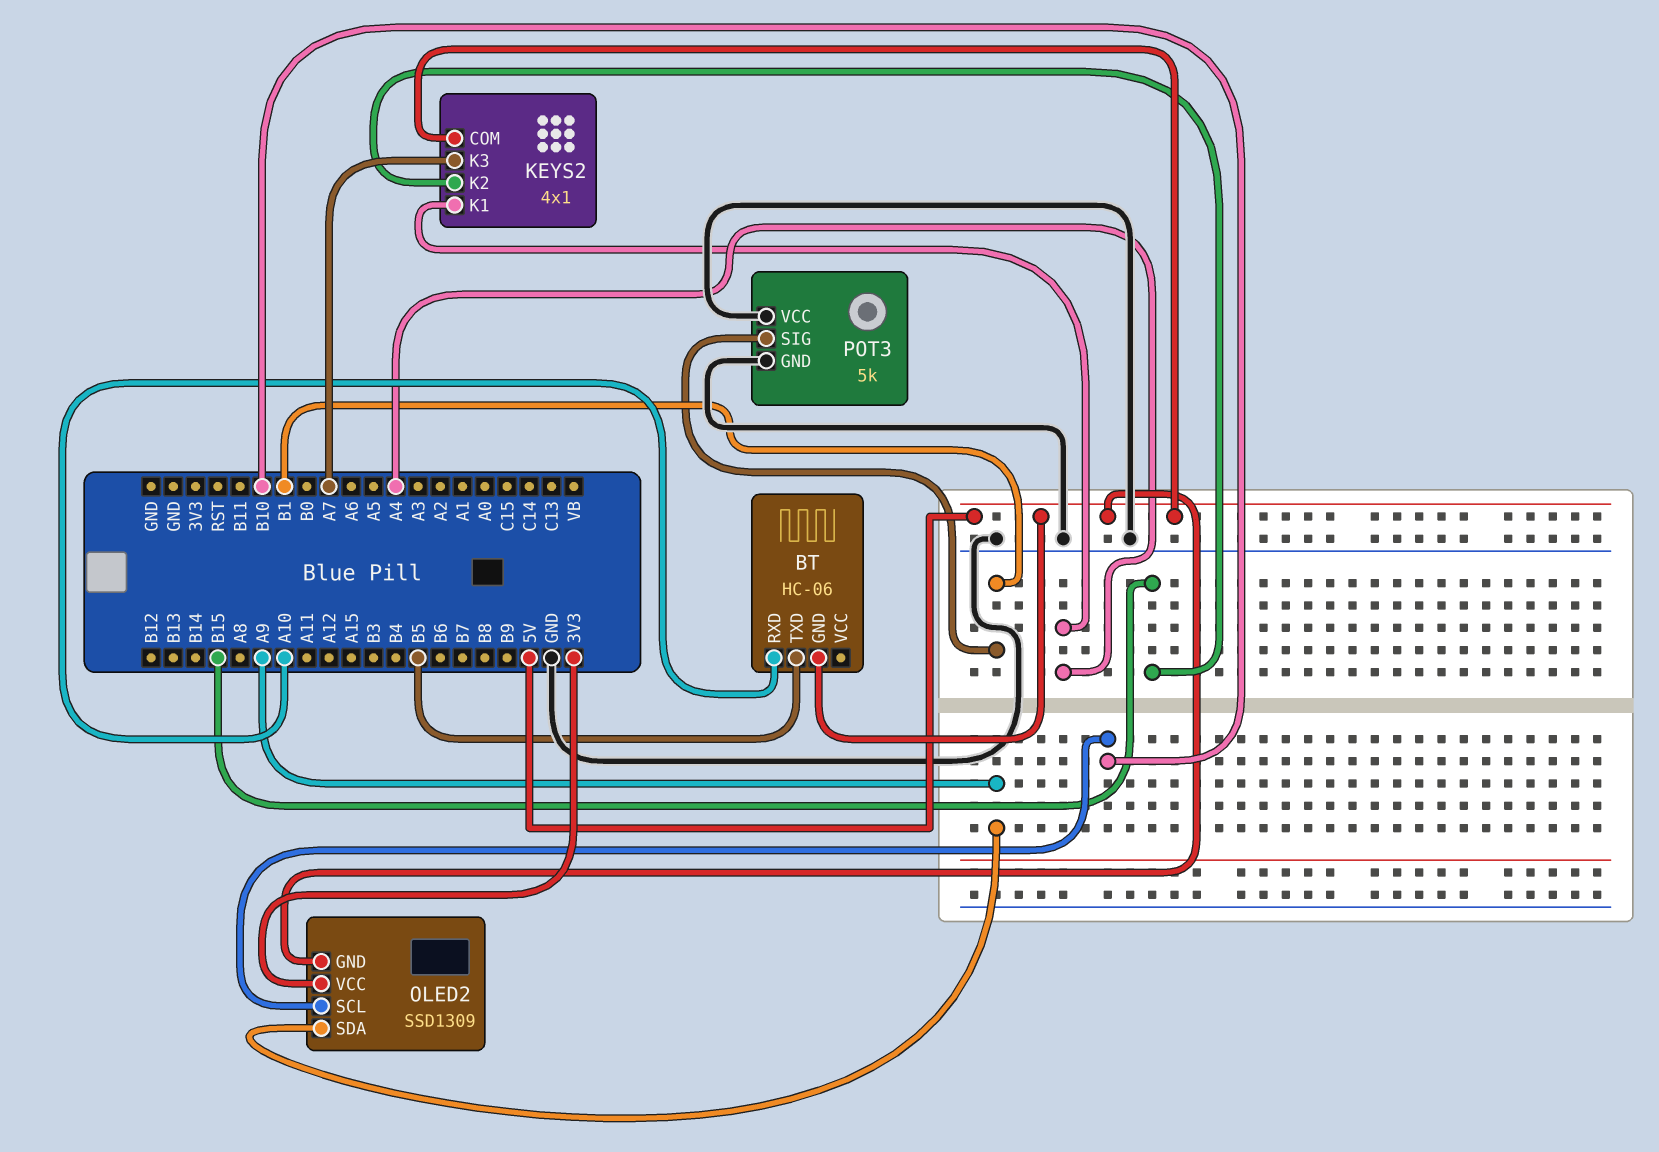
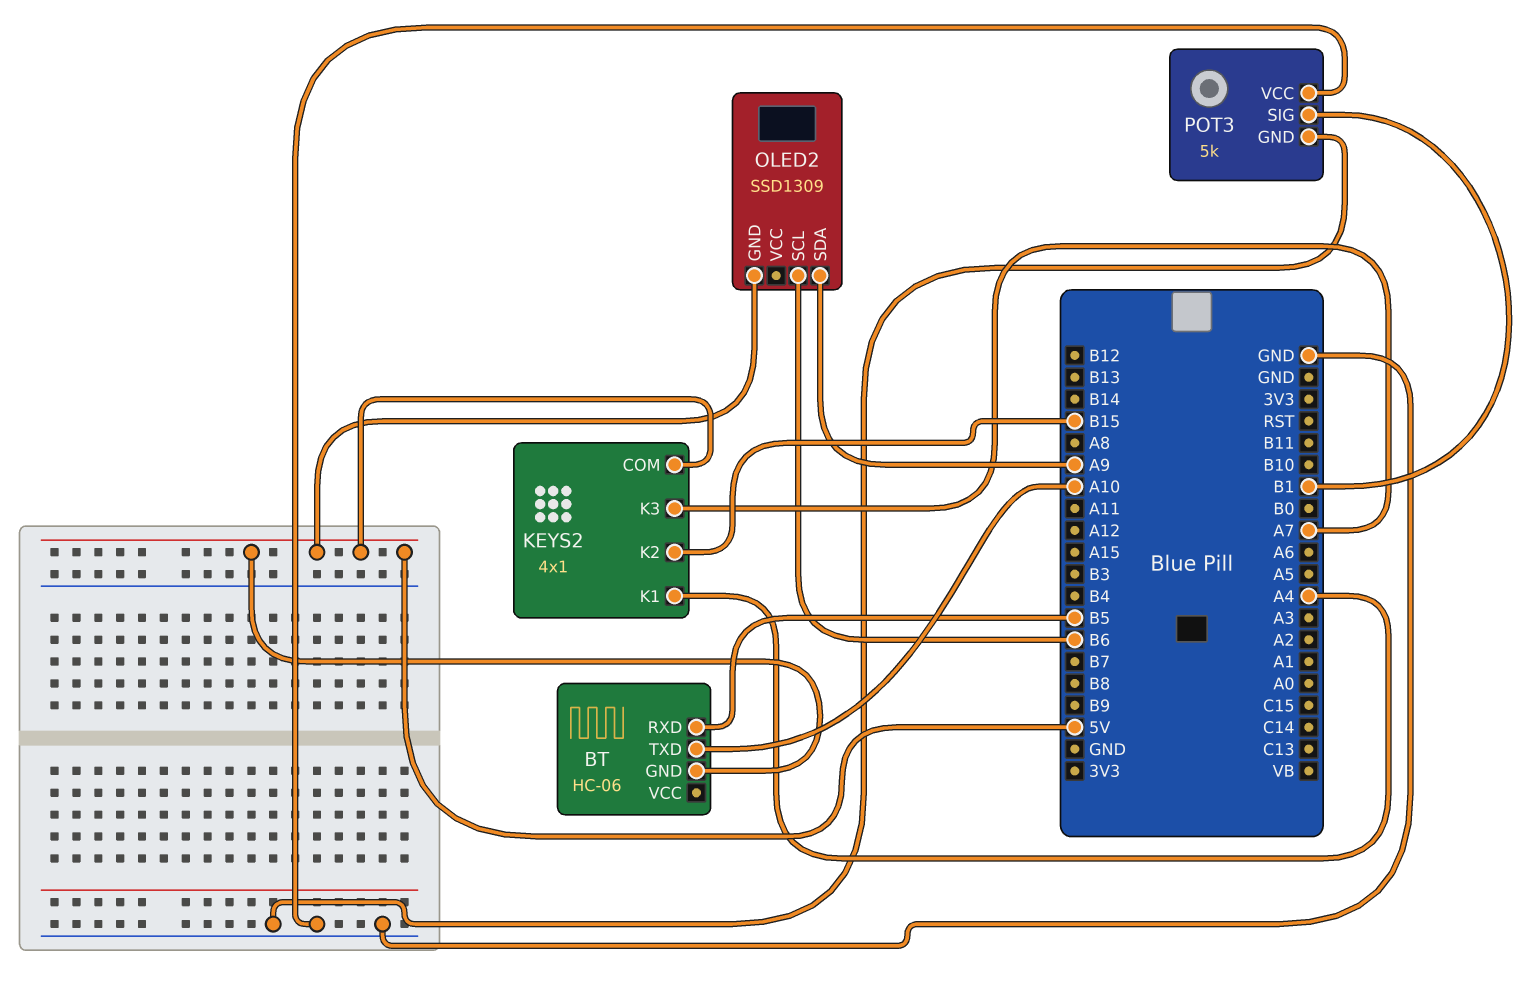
BT pin RXD: A10 -> B5
BT pin TXD: B5 -> A10
OLED2 pin SCL: B10 -> B6
OLED2 pin VCC: 3V3 -> none

